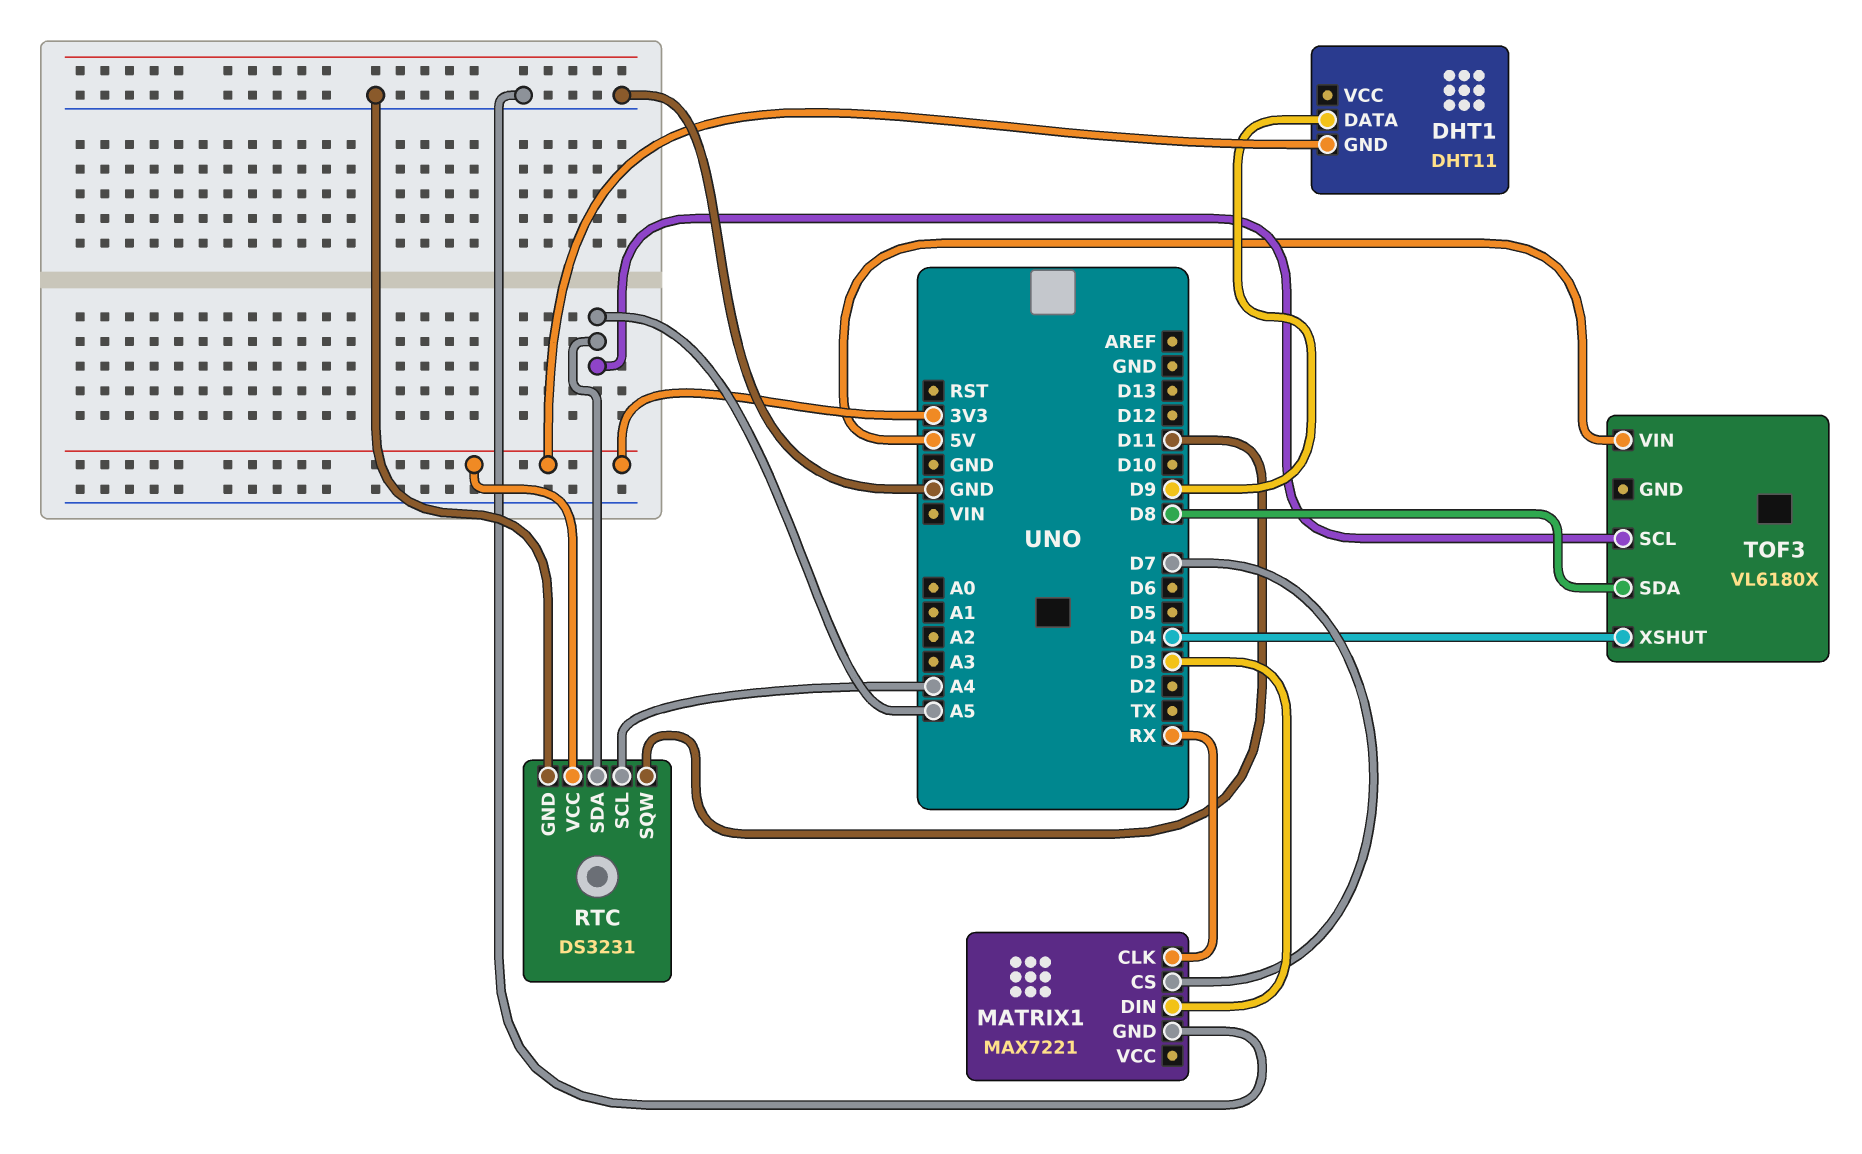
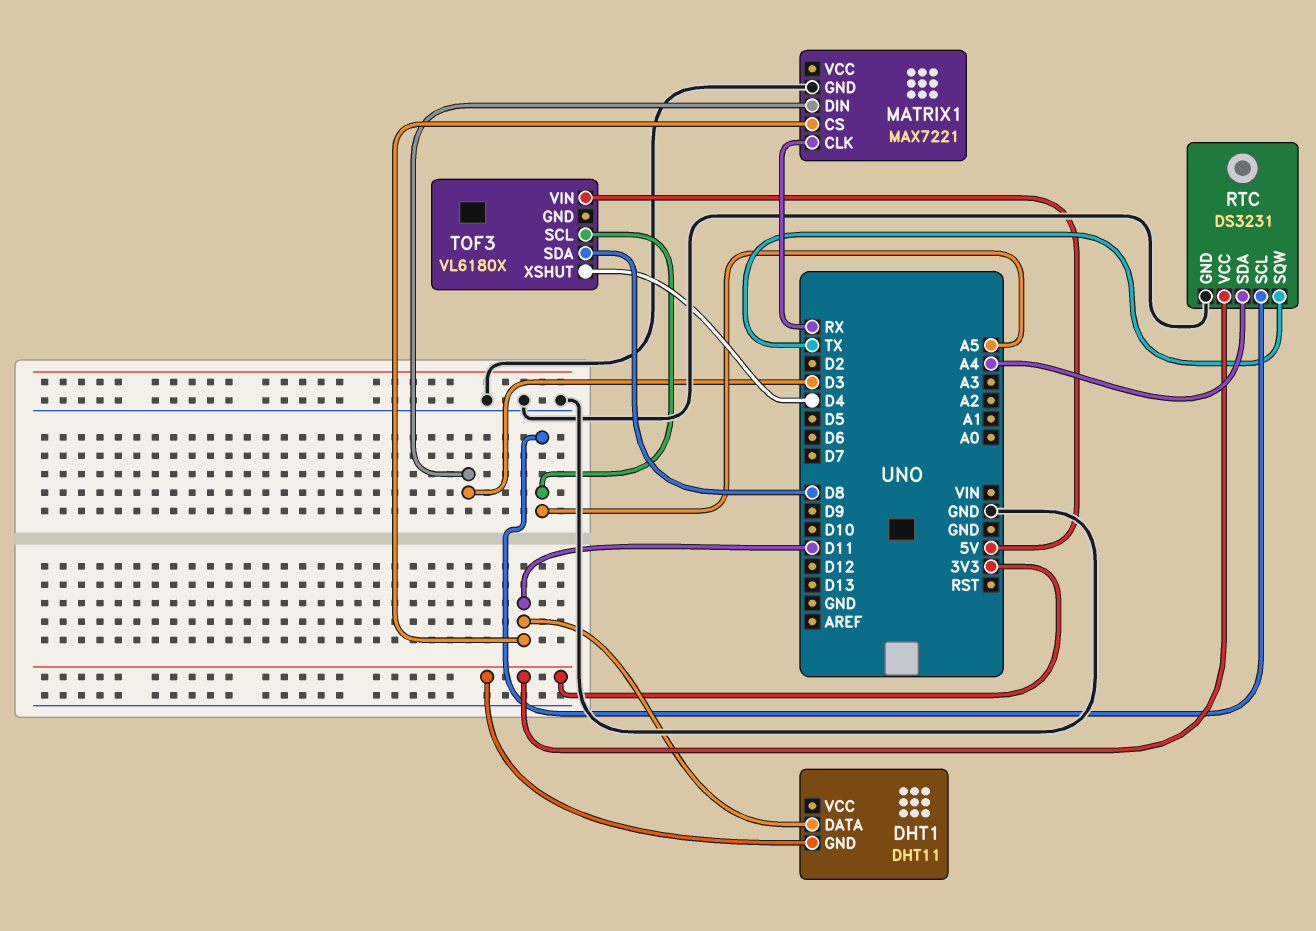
DHT1 pin DATA: D9 -> D11
MATRIX1 pin CS: D7 -> D11
RTC pin SCL: A4 -> A5
RTC pin SDA: A5 -> A4
RTC pin SQW: D11 -> TX

